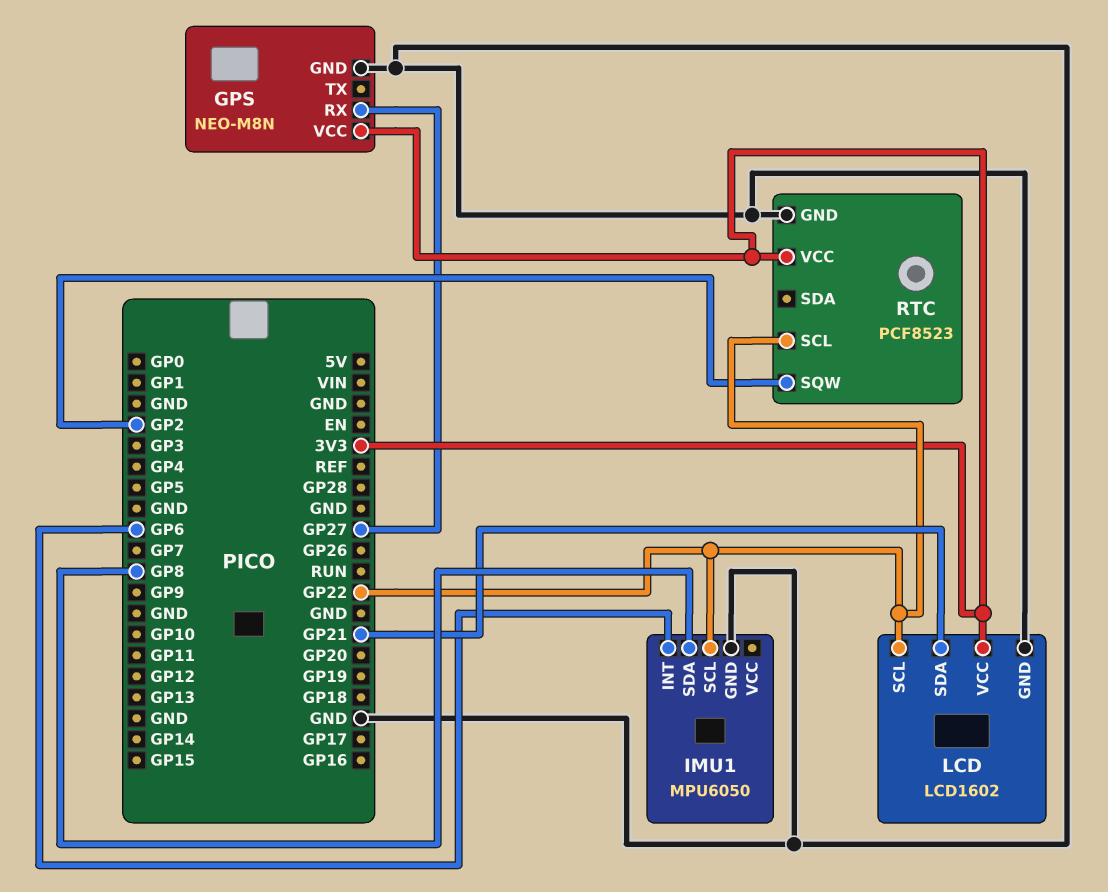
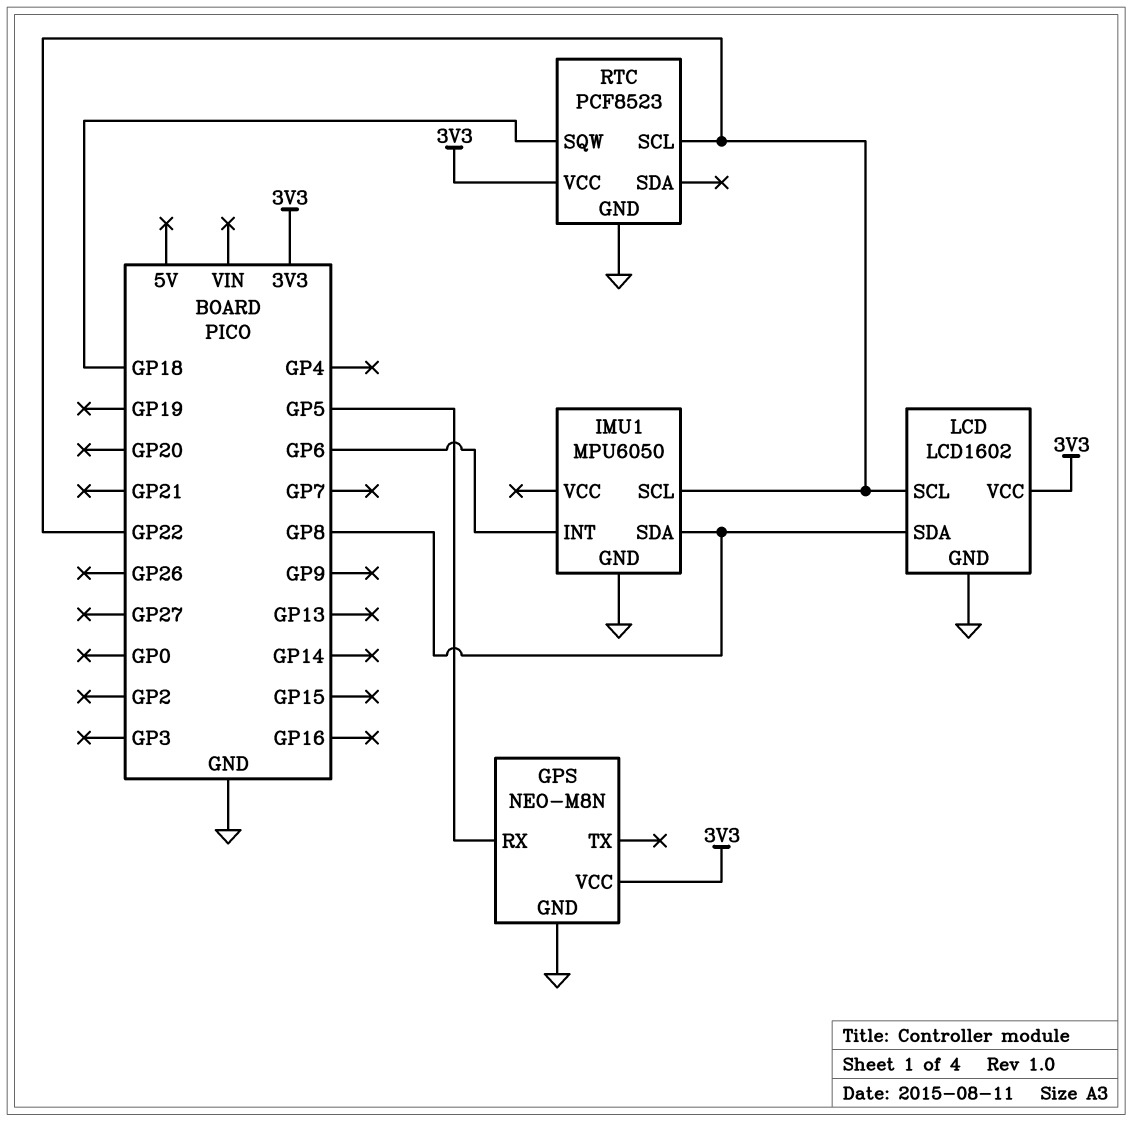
GPS pin RX: GP27 -> GP5
LCD pin SDA: GP21 -> GP8
RTC pin SQW: GP2 -> GP18

